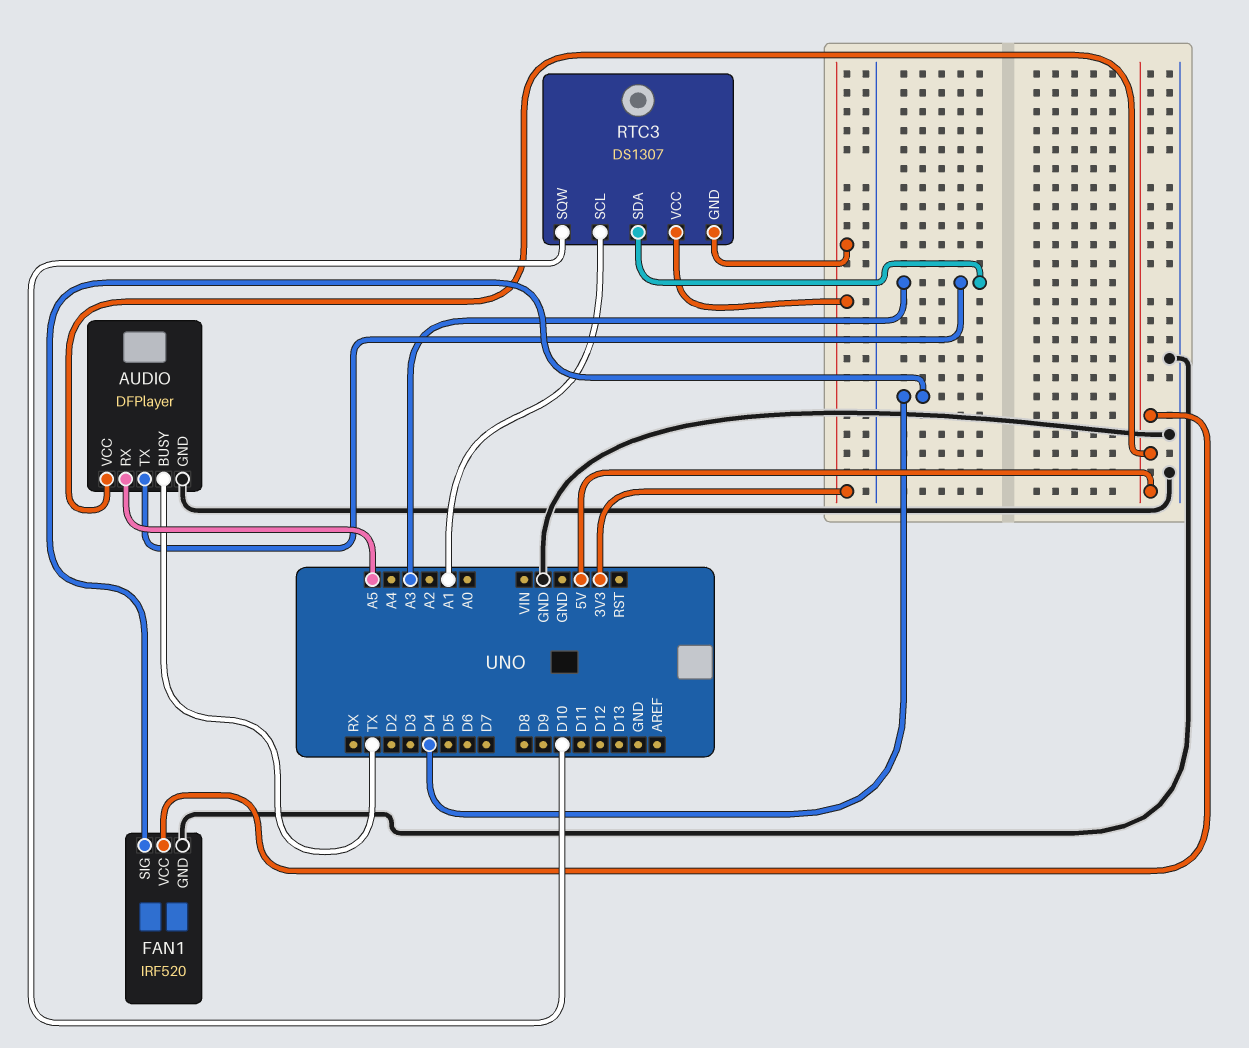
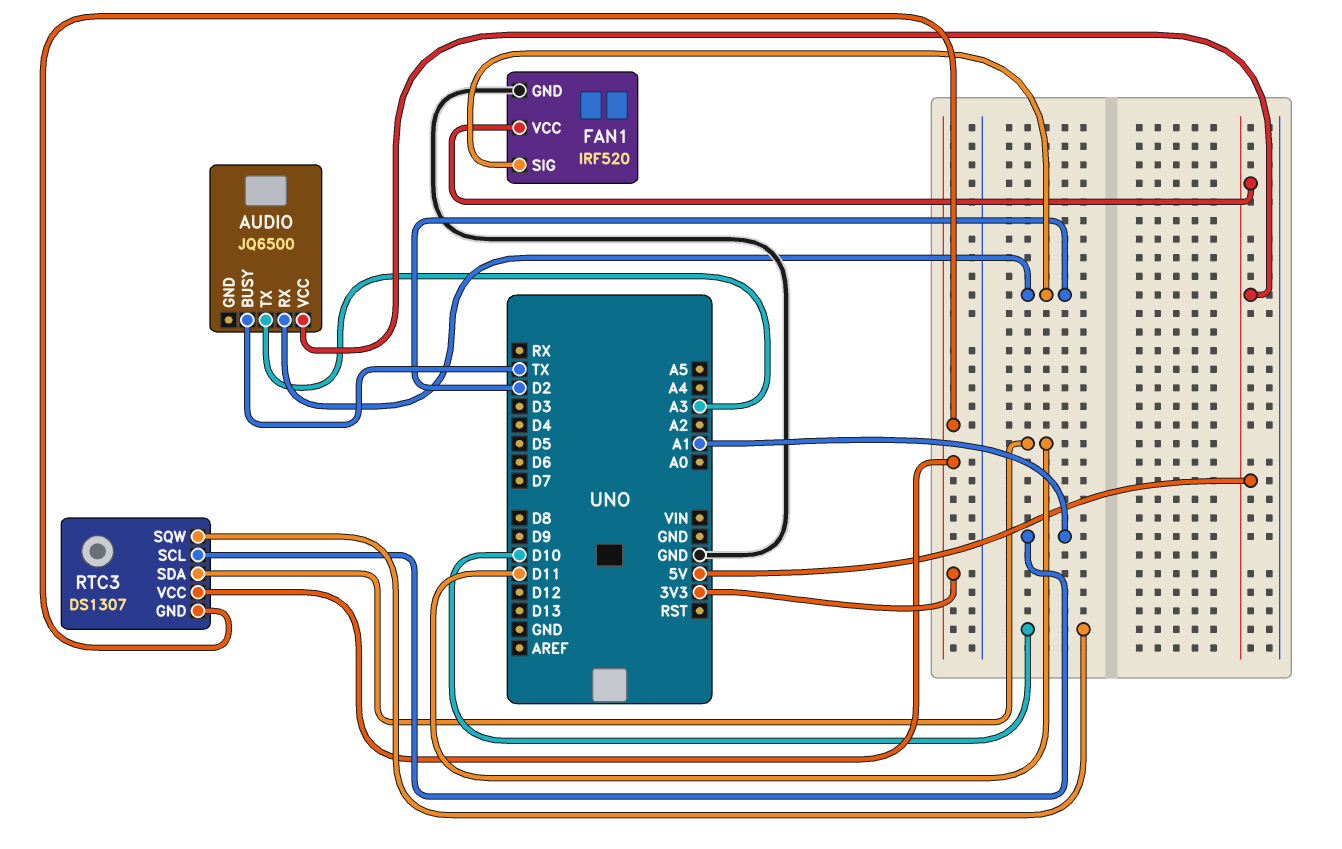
AUDIO: DFPlayer -> JQ6500
AUDIO pin GND: GND -> none
AUDIO pin RX: A5 -> D2
FAN1 pin SIG: D4 -> D2
RTC3 pin SDA: A3 -> D11

